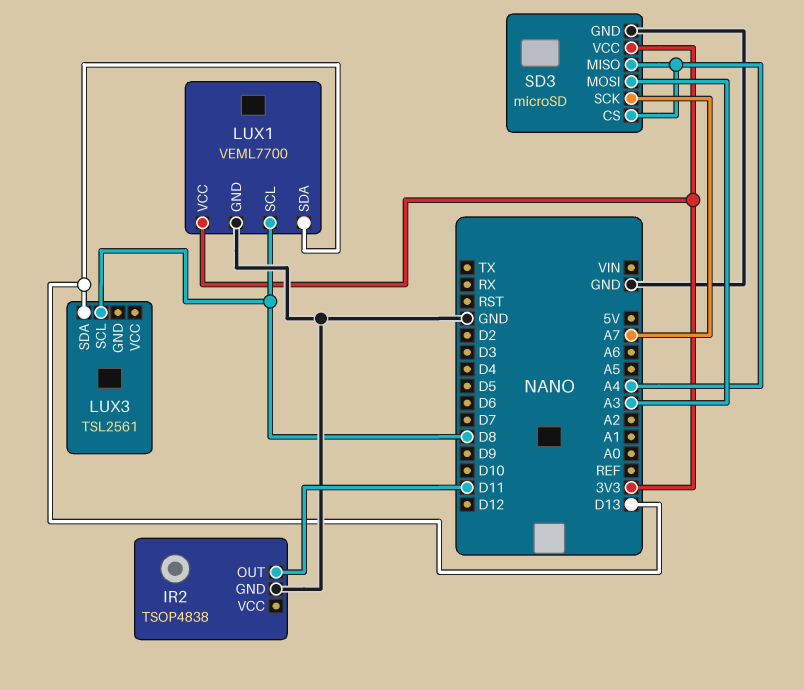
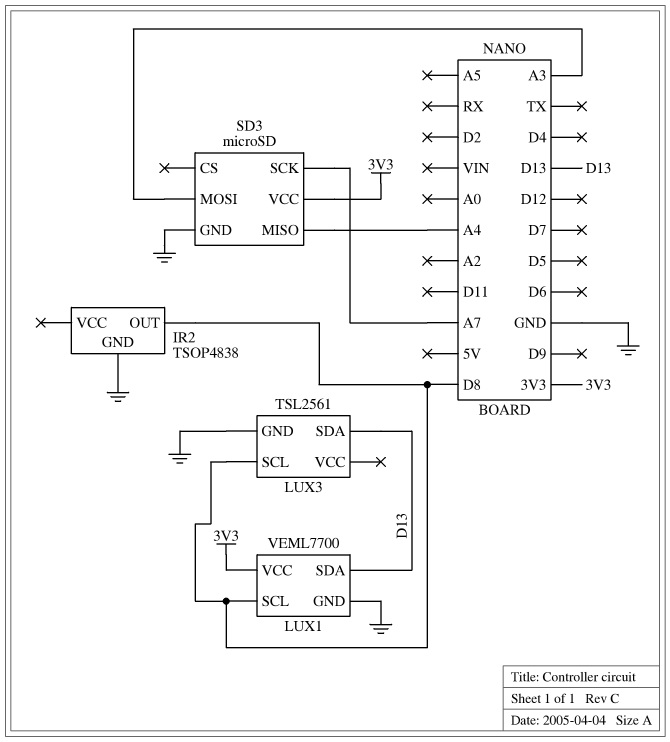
IR2 pin OUT: D11 -> D8
LUX3 pin GND: none -> GND
SD3 pin CS: A4 -> none

